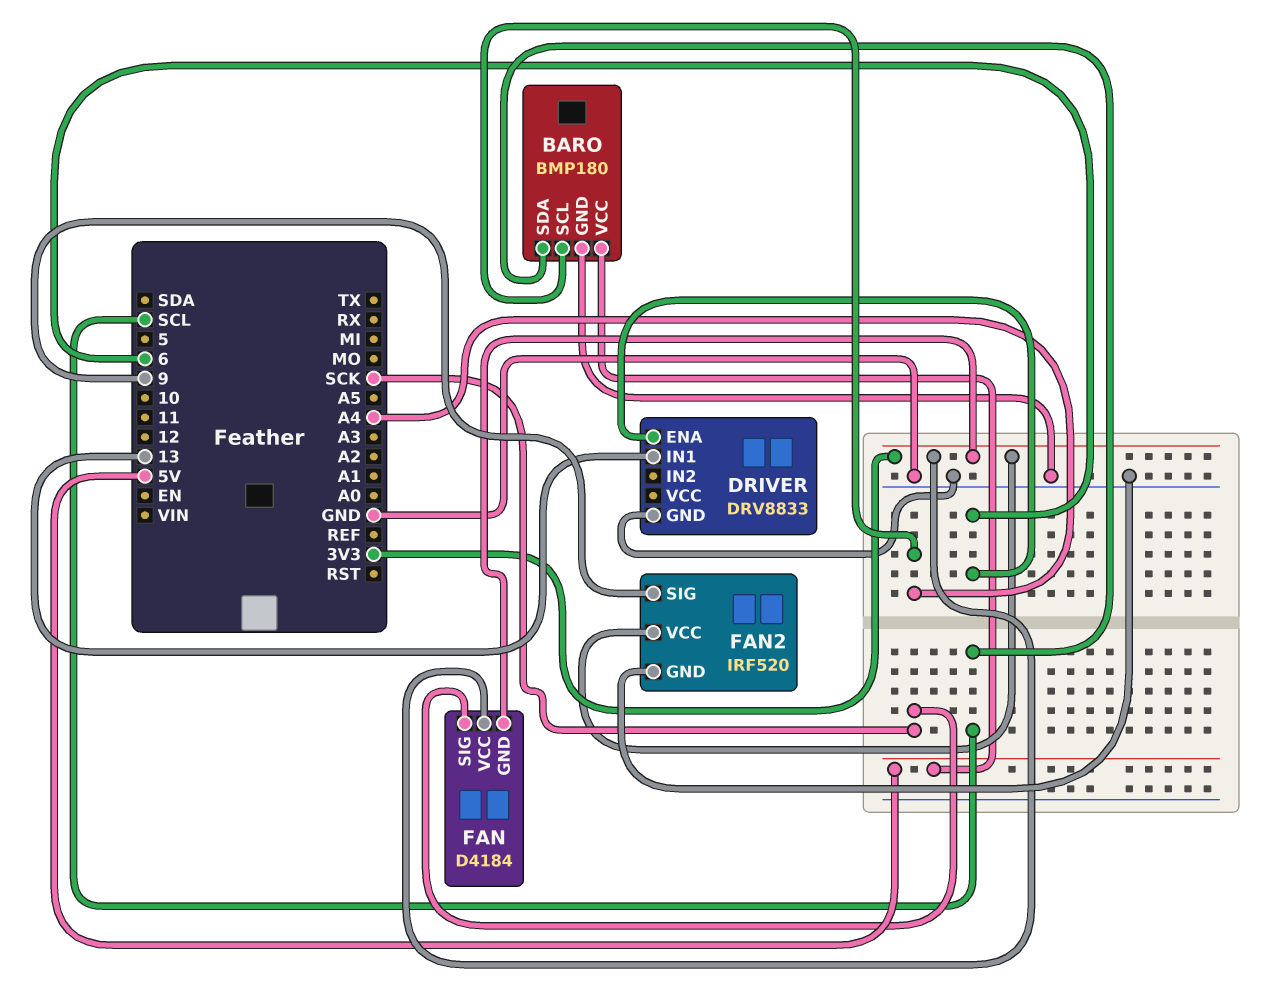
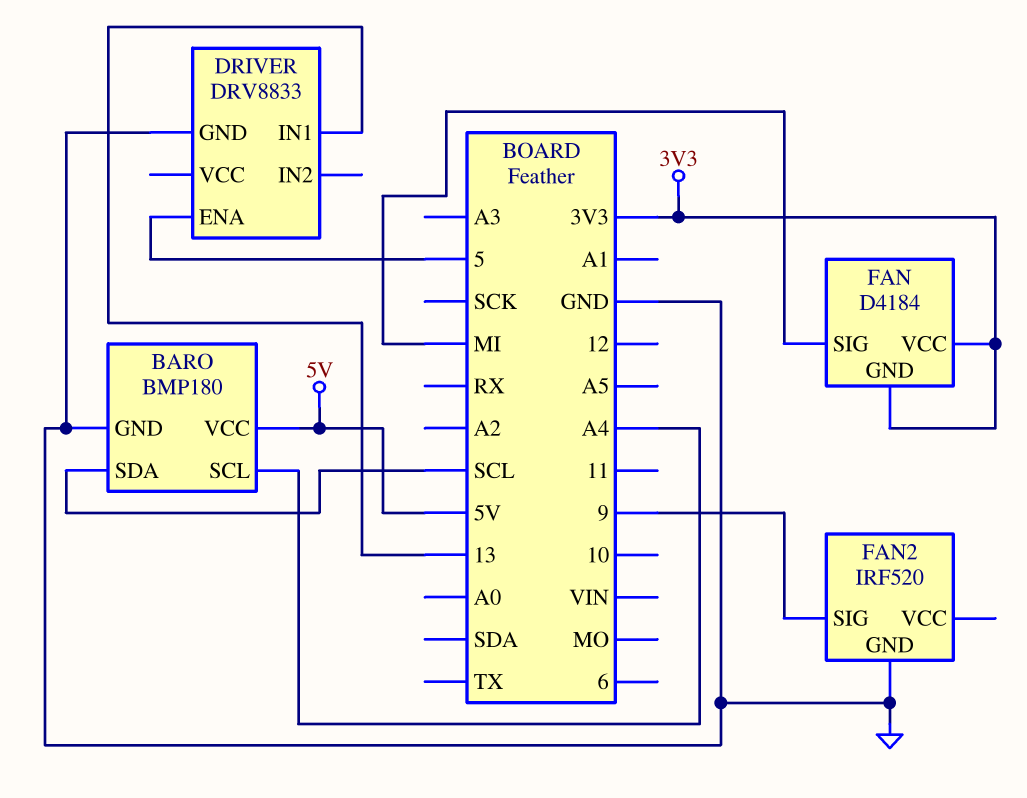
DRIVER pin ENA: 6 -> 5
FAN pin SIG: SCK -> MI
FAN2 pin VCC: 3V3 -> none

